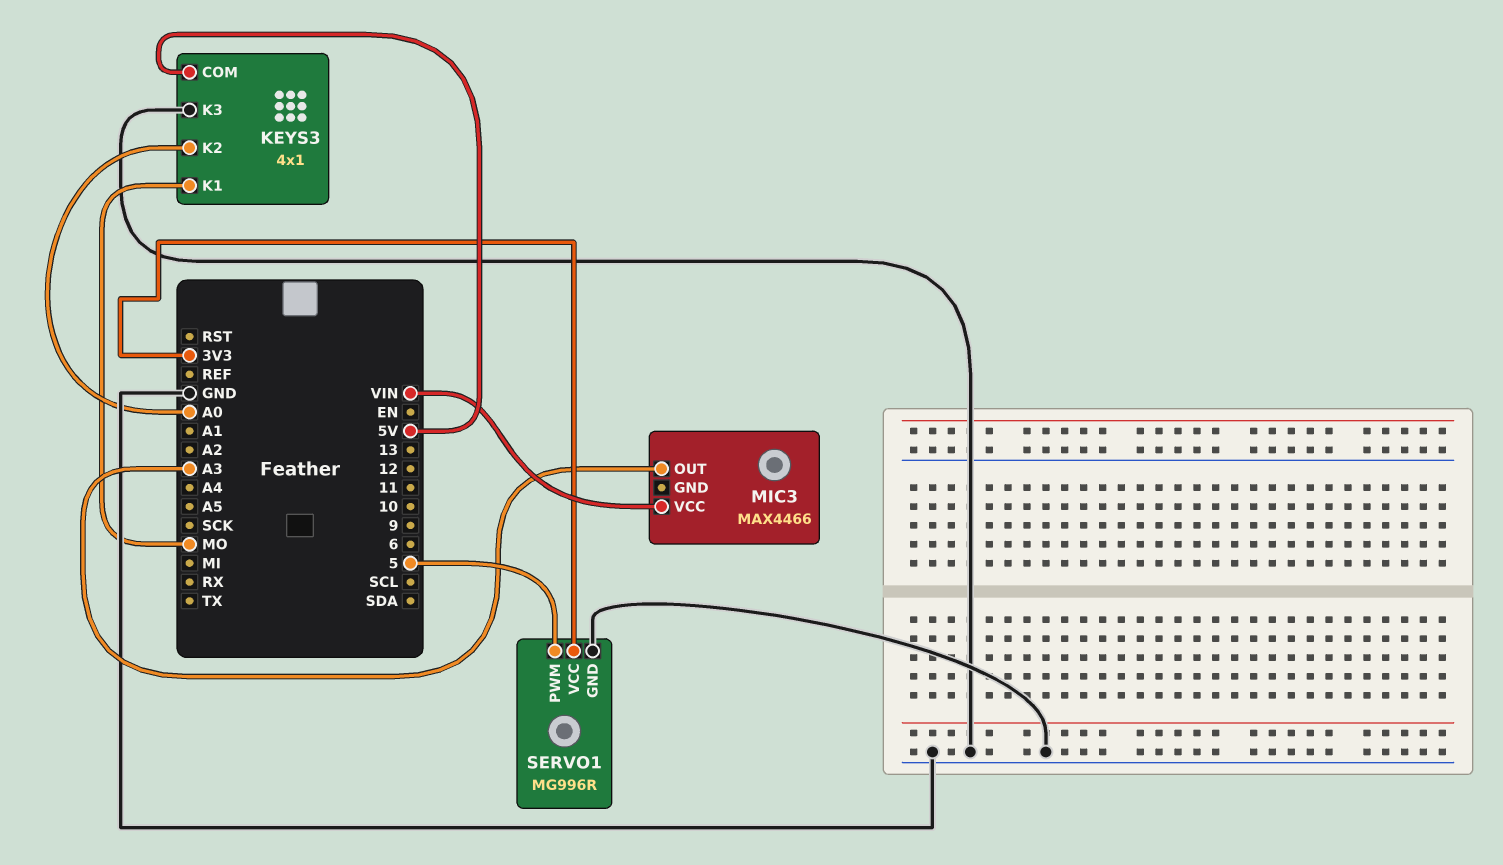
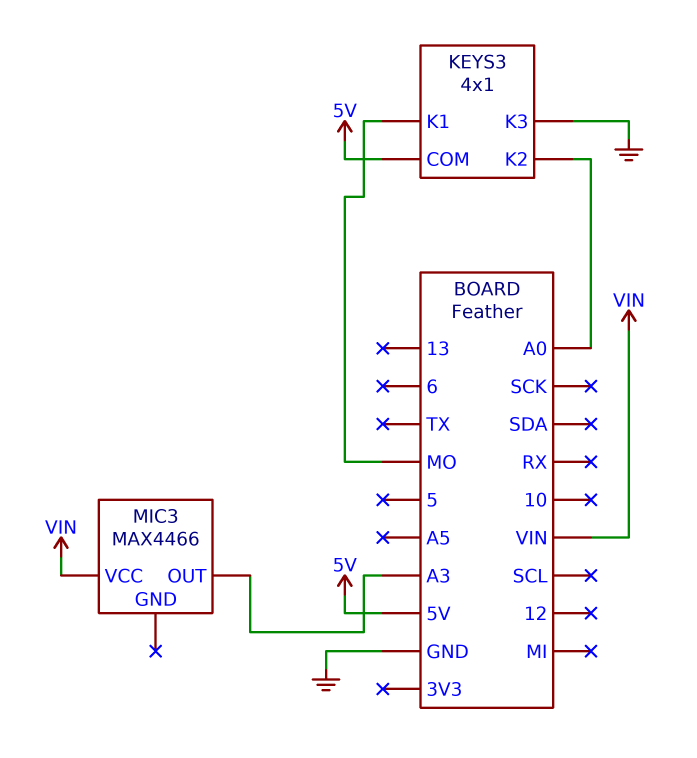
SERVO1: MG996R -> none
SERVO1 pin GND: GND -> none
SERVO1 pin PWM: 5 -> none
SERVO1 pin VCC: 3V3 -> none

